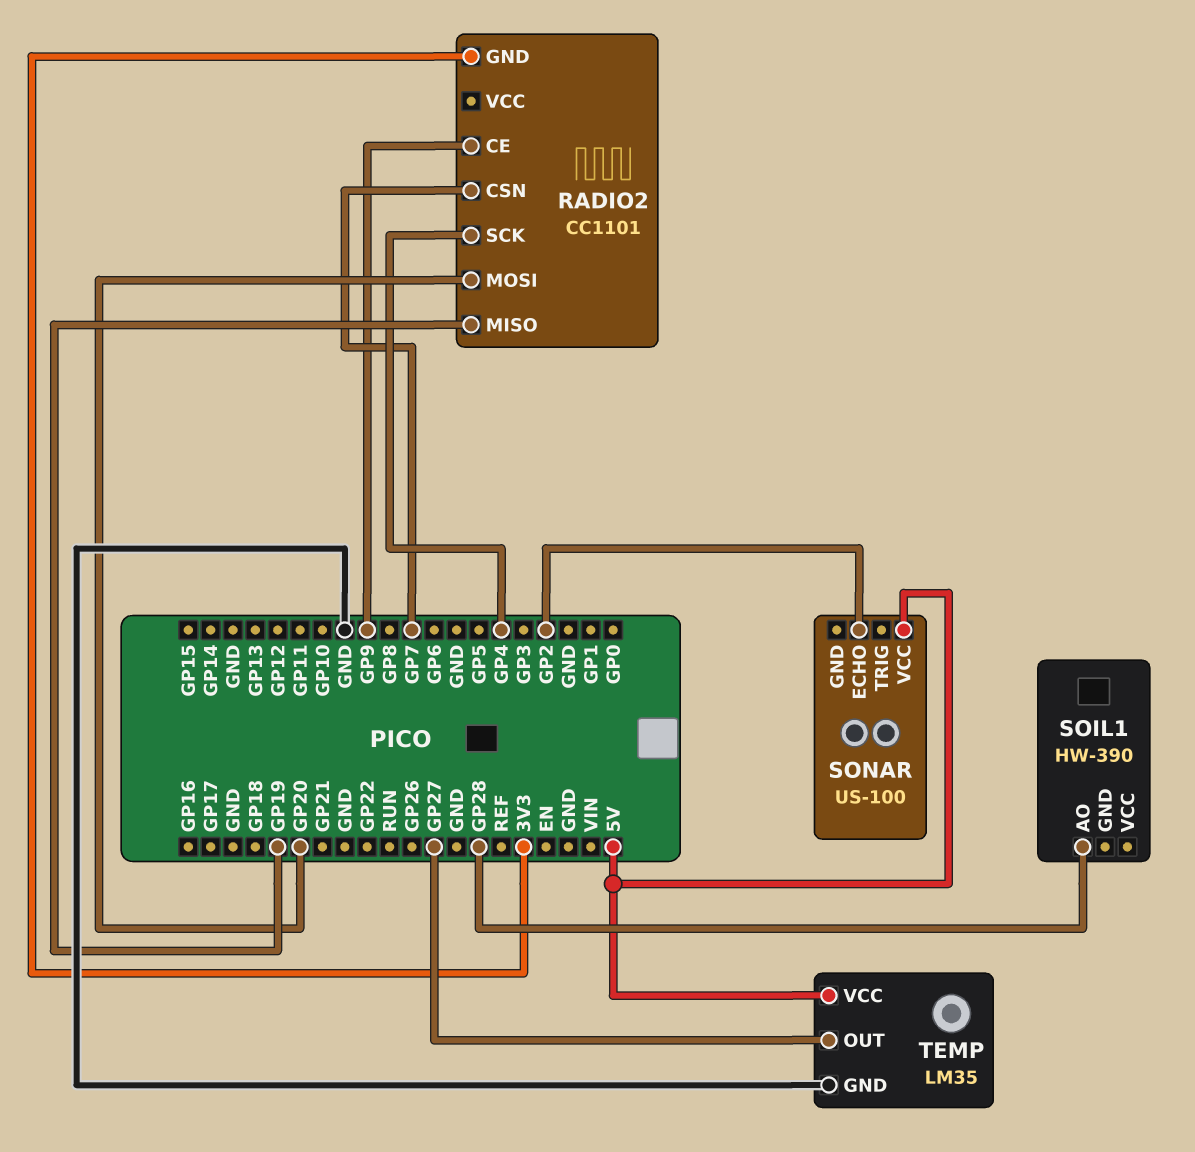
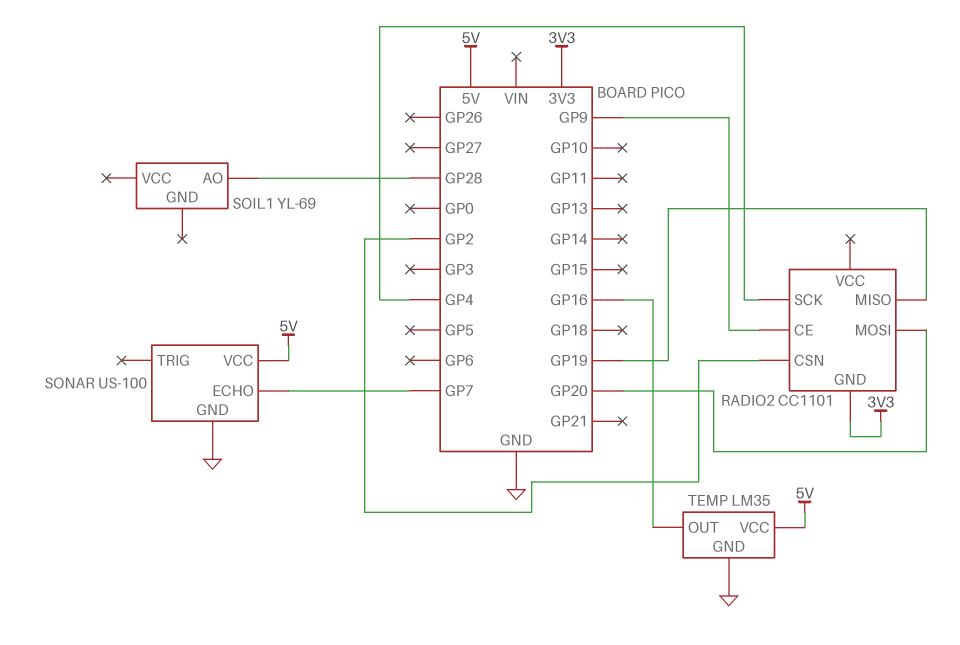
RADIO2 pin CSN: GP7 -> GP2
SOIL1: HW-390 -> YL-69
SONAR pin ECHO: GP2 -> GP7
SONAR pin GND: none -> GND
TEMP pin OUT: GP27 -> GP16

